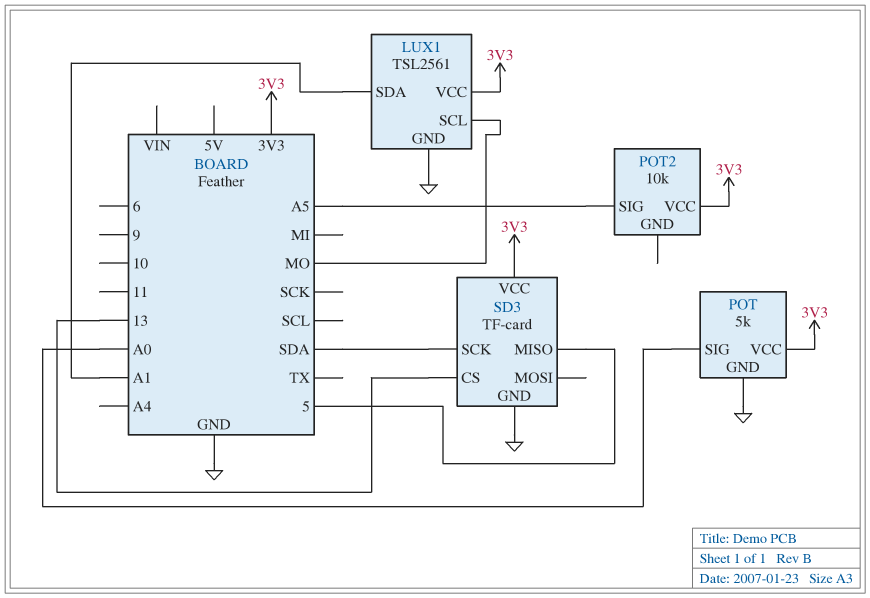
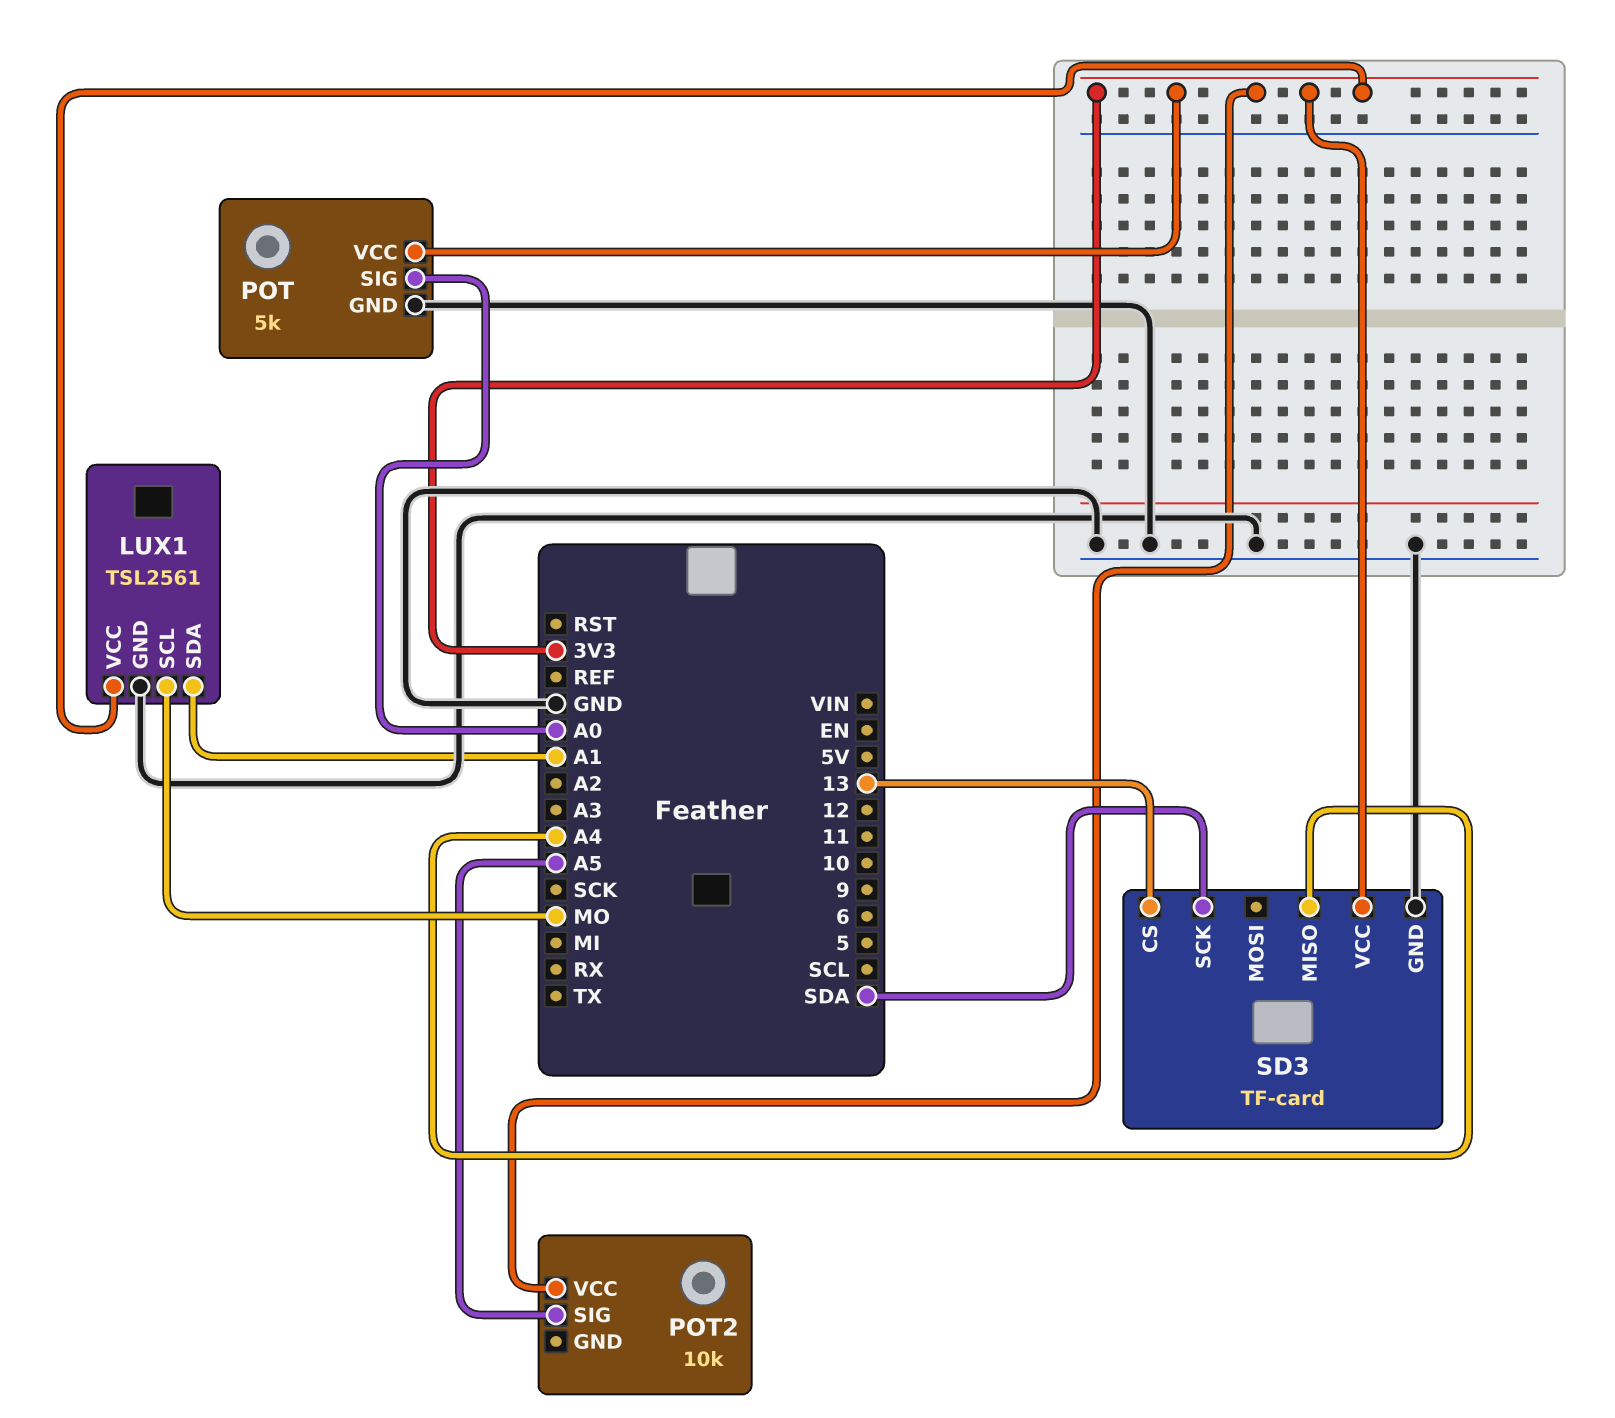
SD3 pin MISO: 5 -> A4

